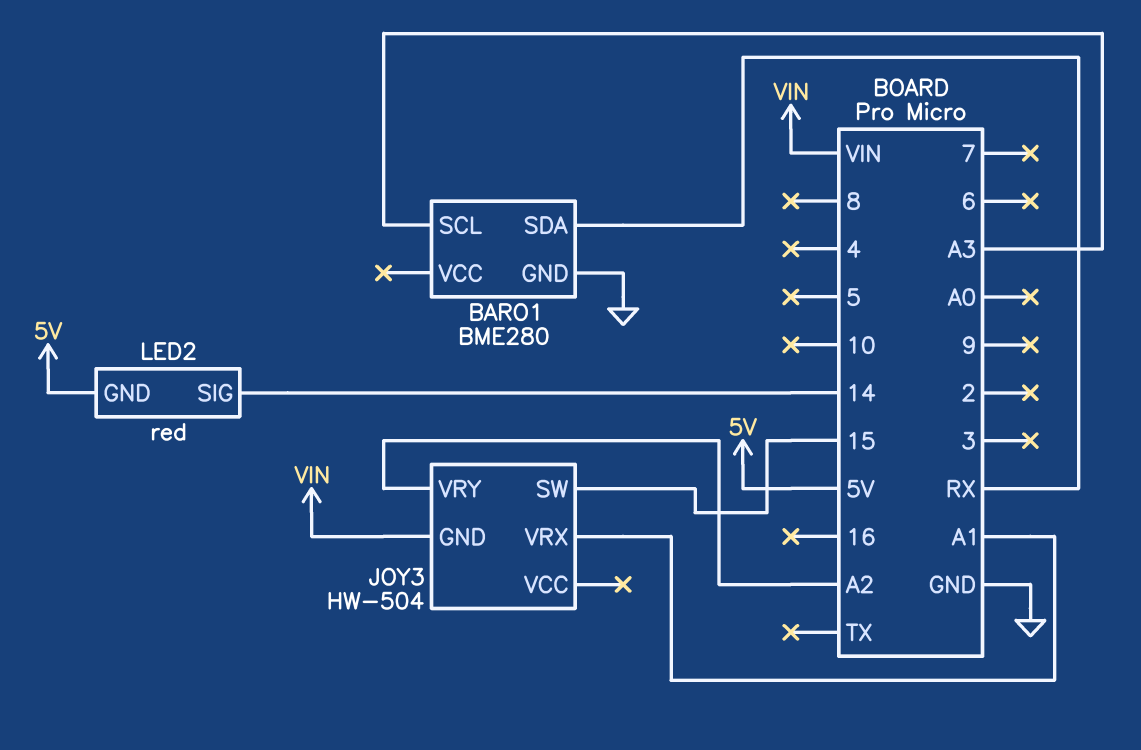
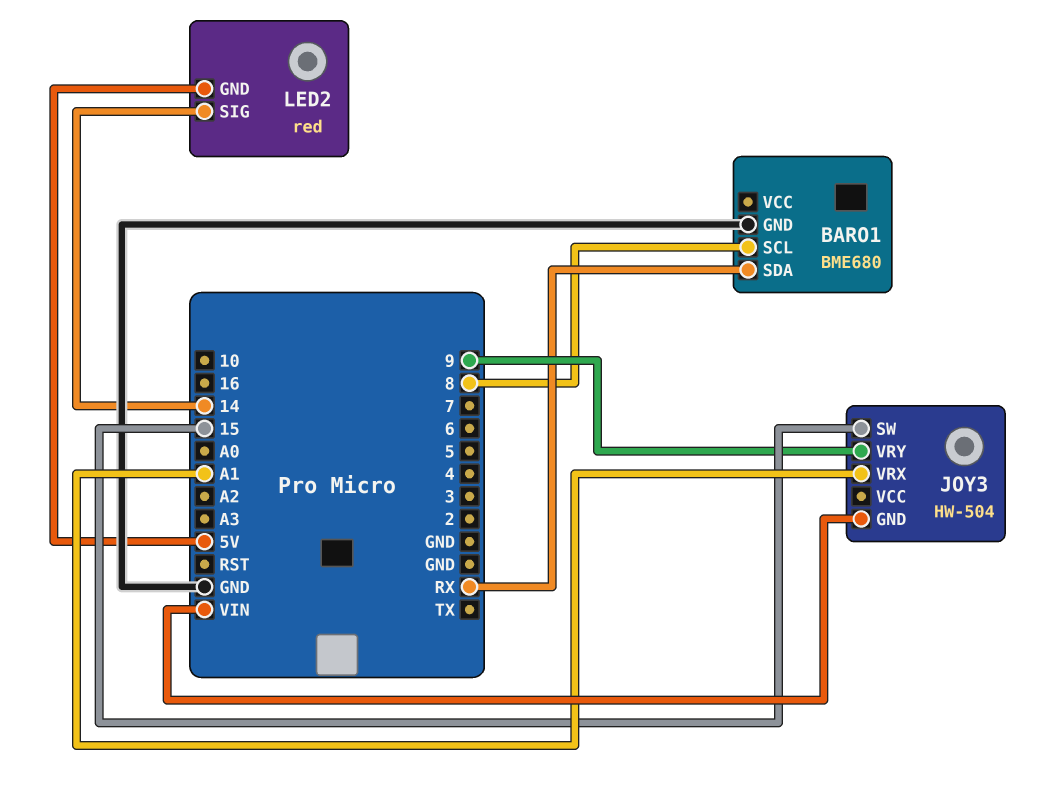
BARO1: BME280 -> BME680
BARO1 pin SCL: A3 -> 8
JOY3 pin VRY: A2 -> 9

